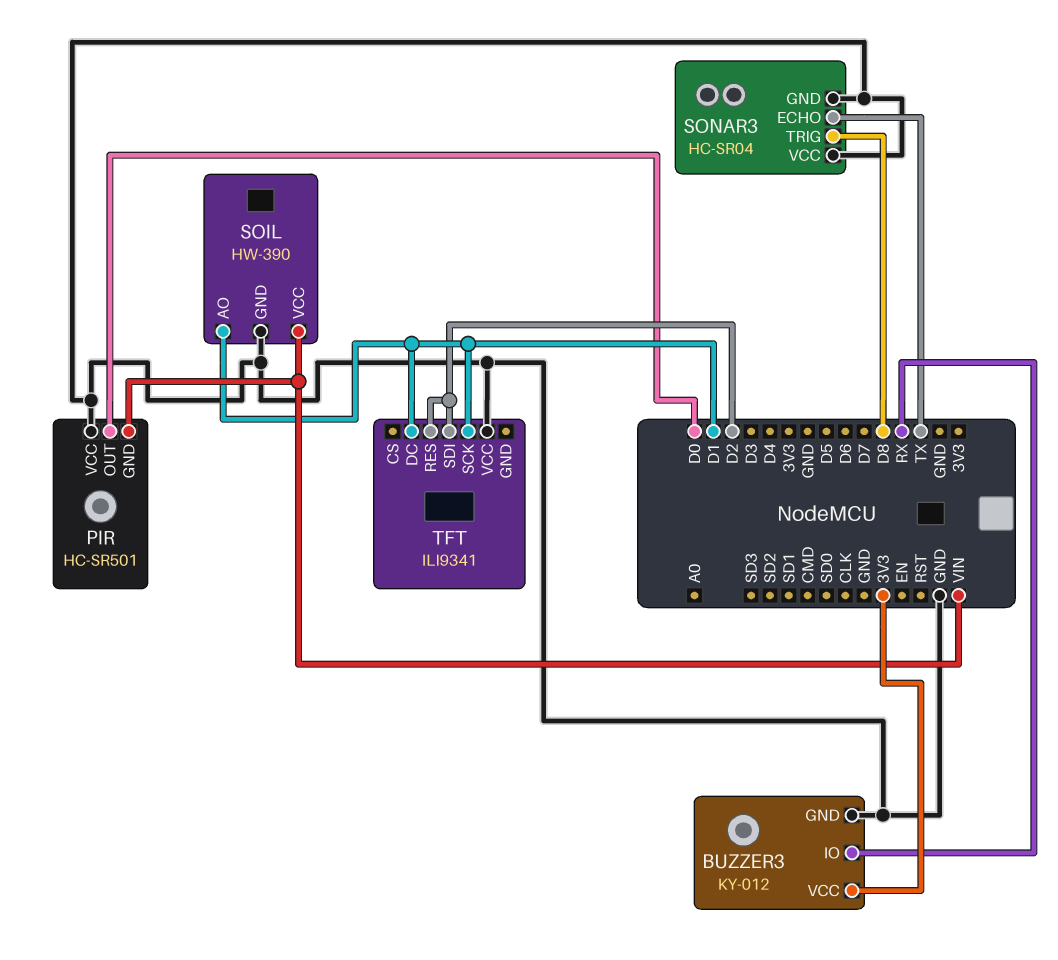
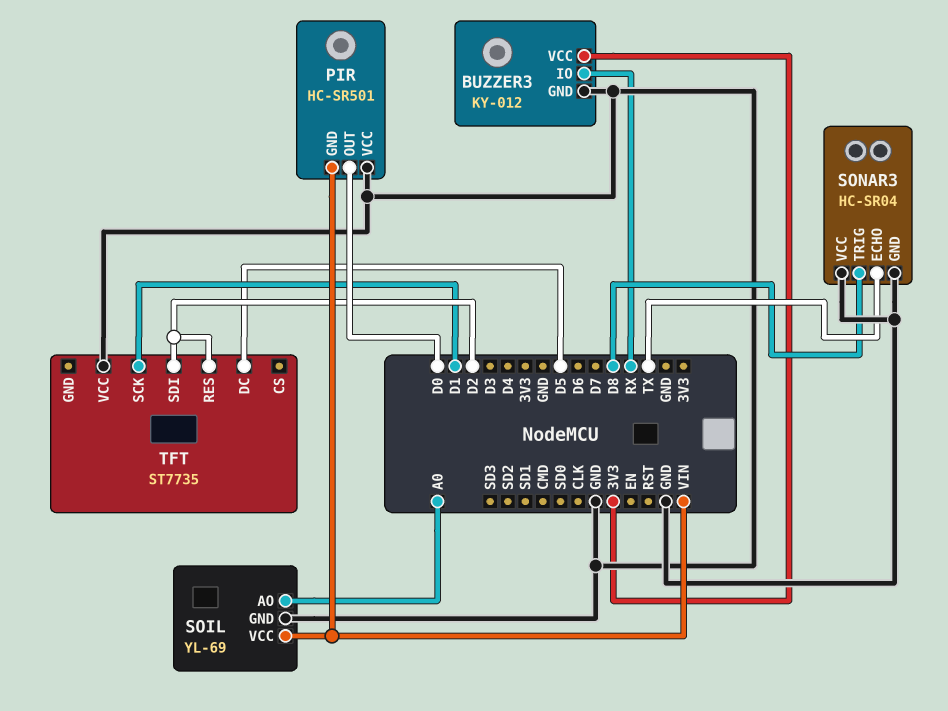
SOIL: HW-390 -> YL-69
SOIL pin AO: D1 -> A0
TFT: ILI9341 -> ST7735
TFT pin DC: D1 -> D5

